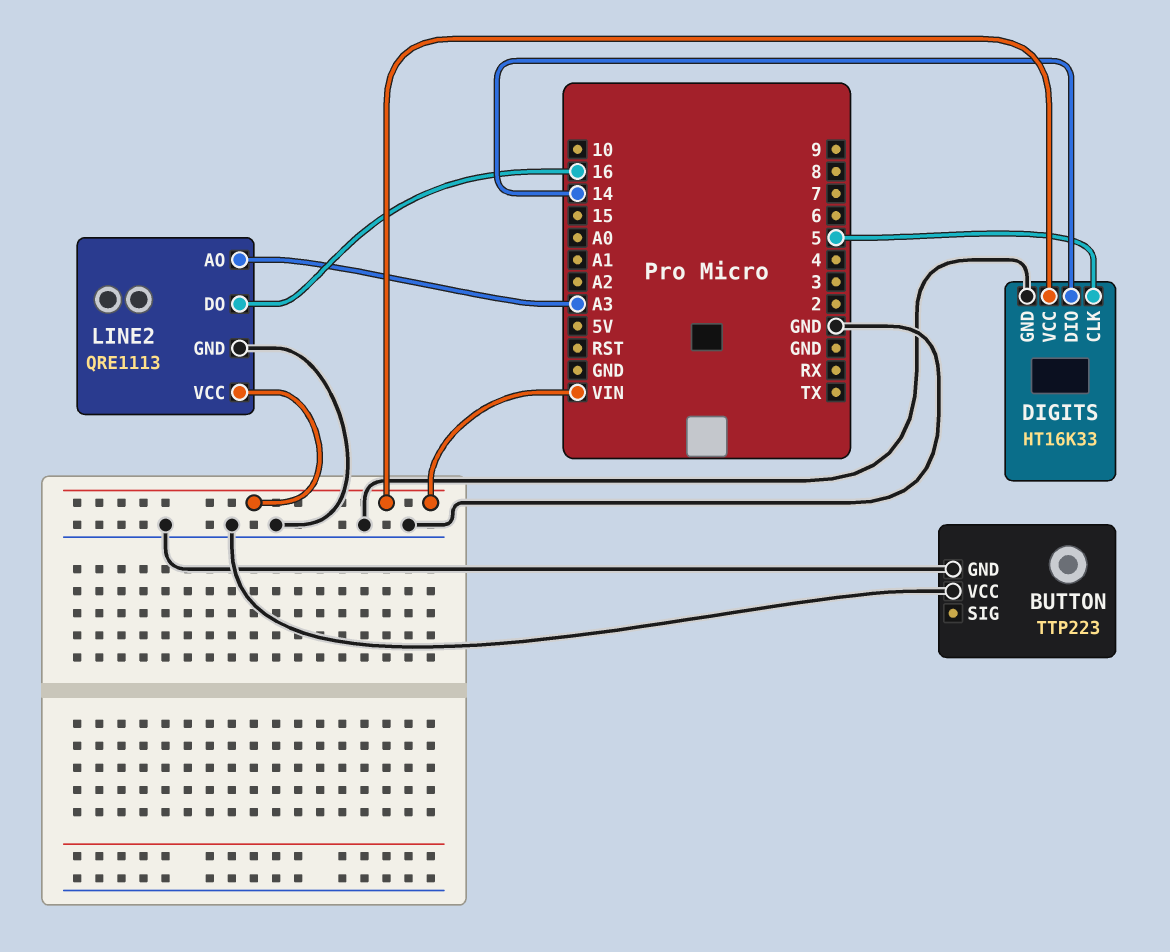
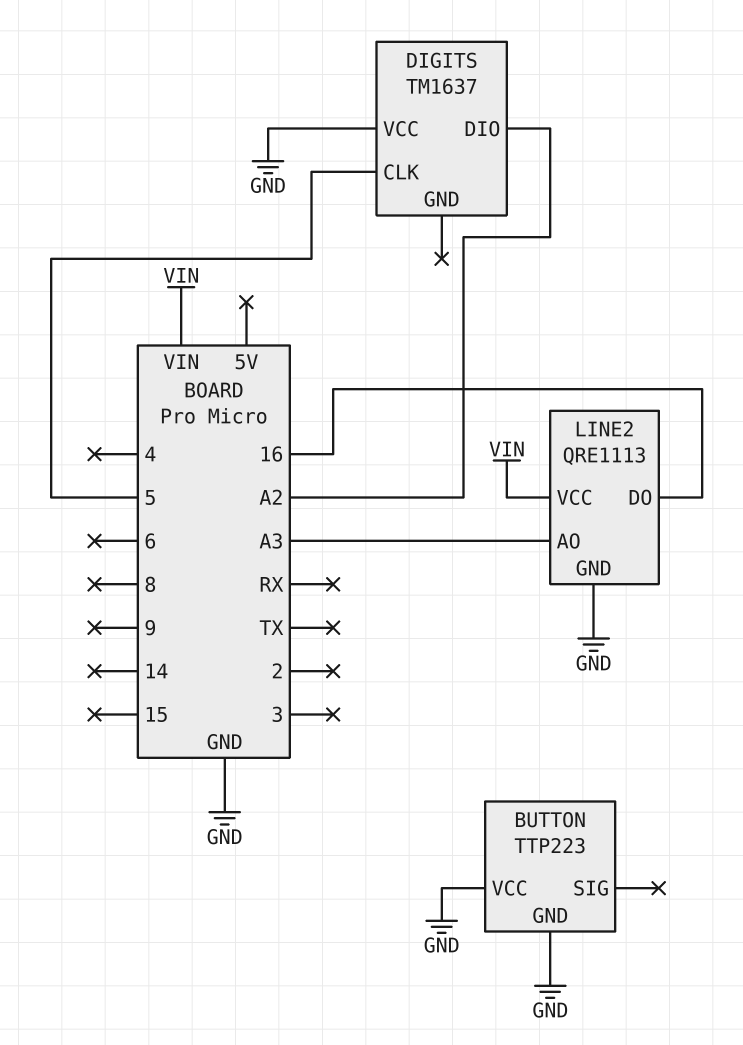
DIGITS: HT16K33 -> TM1637
DIGITS pin DIO: 14 -> A2
DIGITS pin GND: GND -> none
DIGITS pin VCC: VIN -> GND

